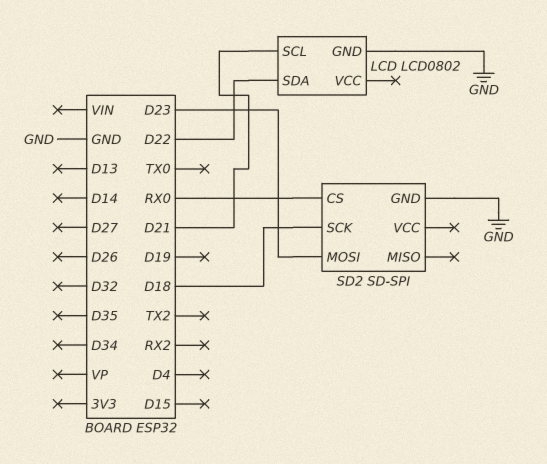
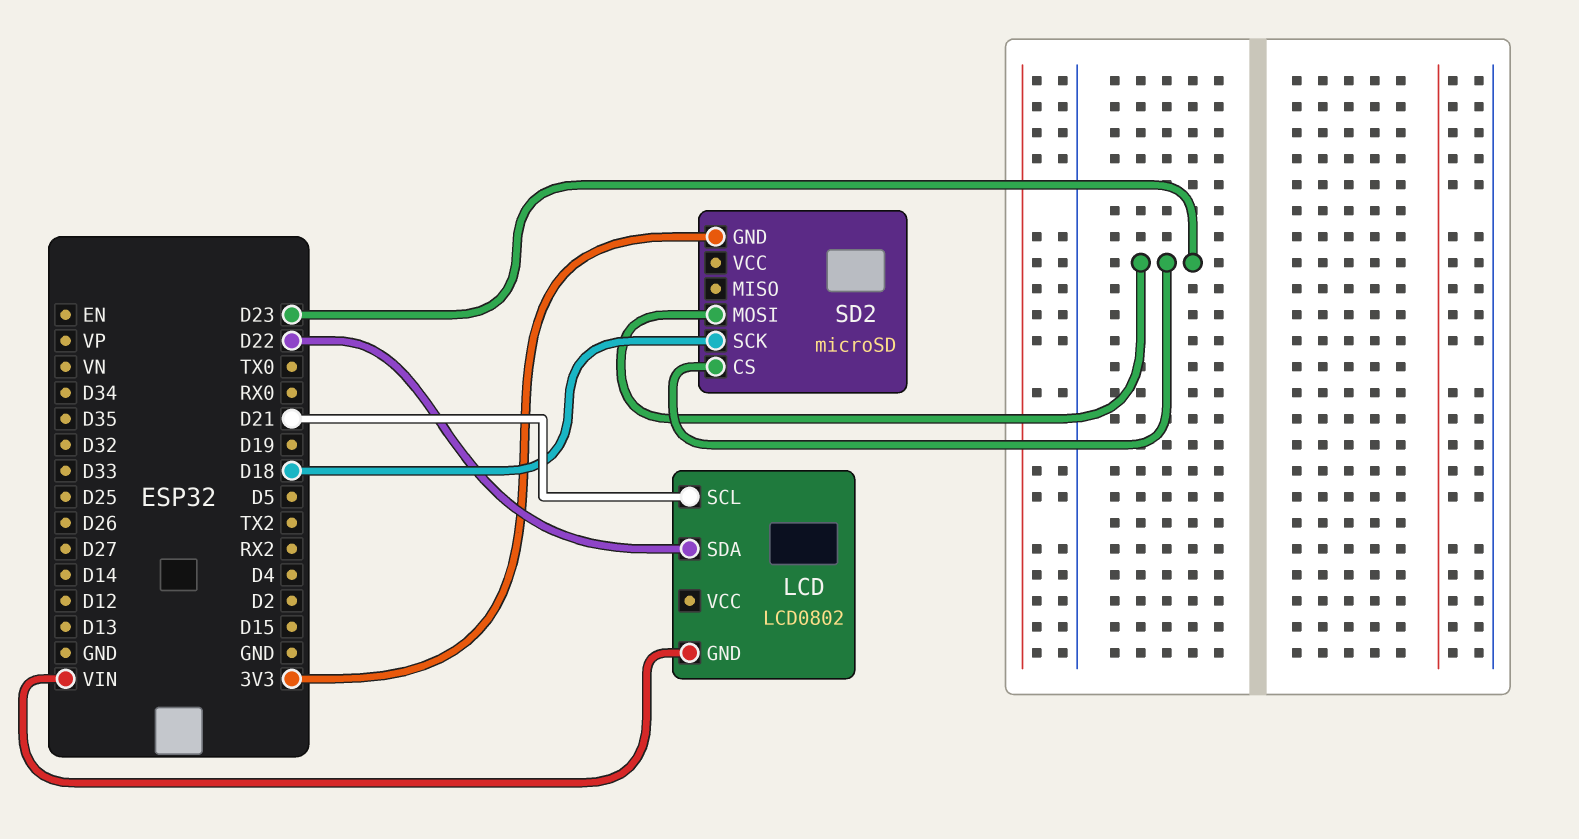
LCD pin GND: GND -> VIN
SD2: SD-SPI -> microSD
SD2 pin CS: RX0 -> D23
SD2 pin GND: GND -> 3V3

